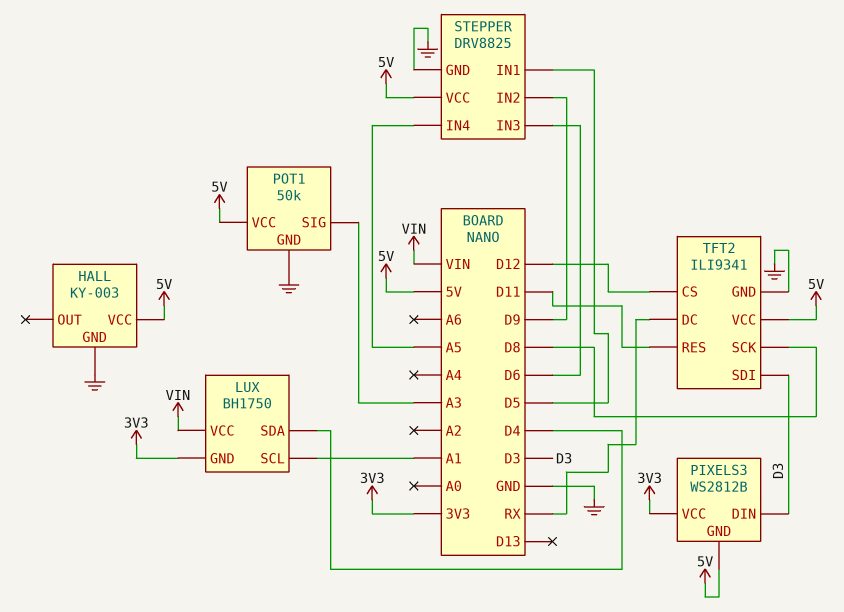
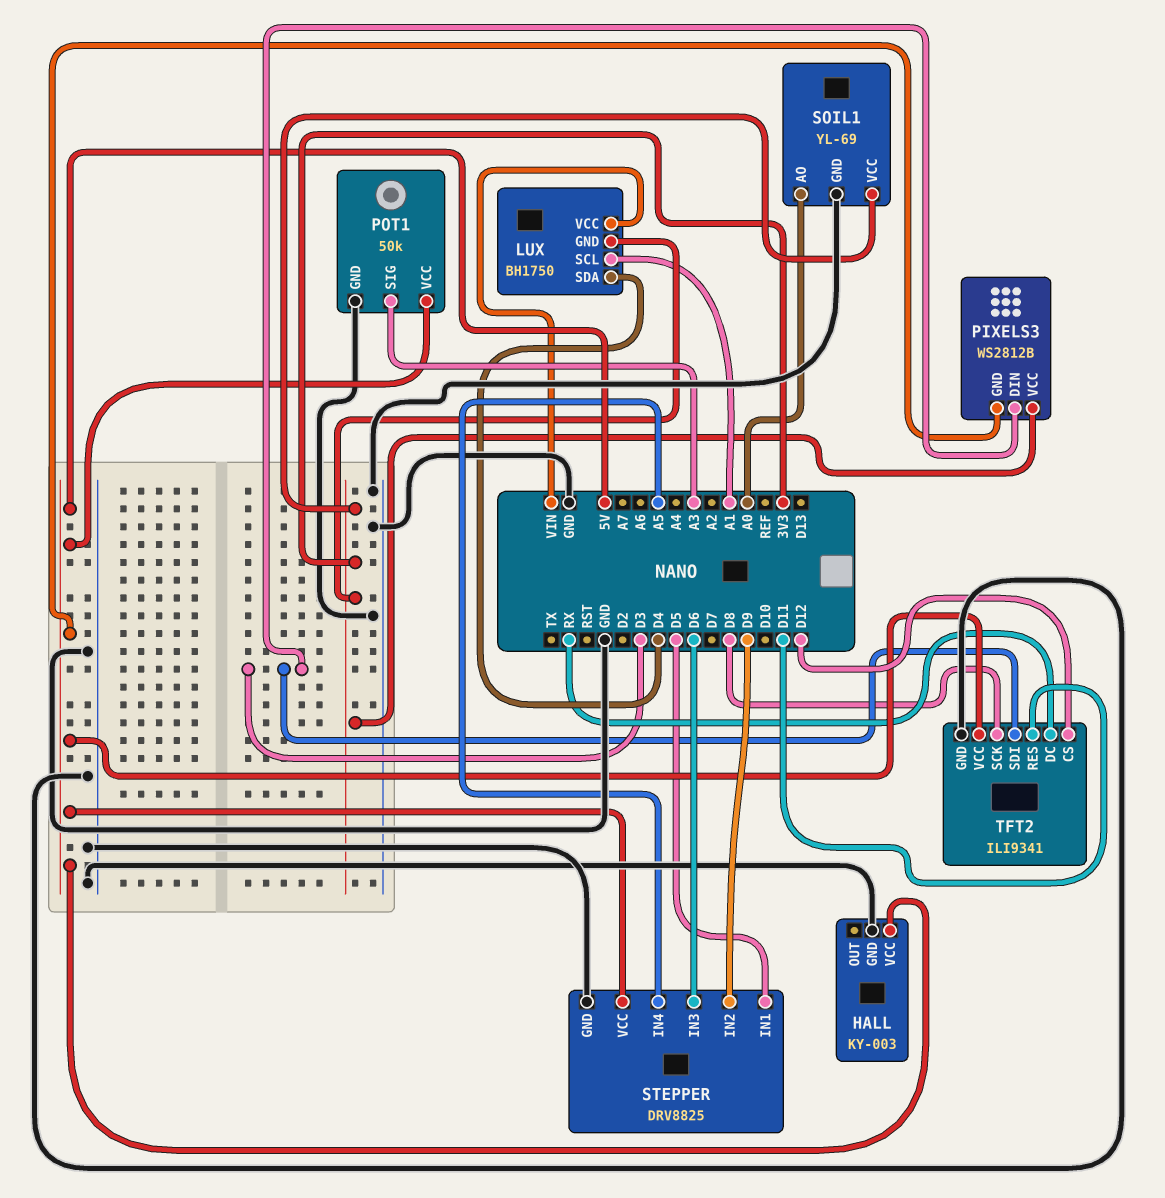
SOIL1: none -> YL-69
SOIL1 pin AO: none -> A0
SOIL1 pin GND: none -> GND
SOIL1 pin VCC: none -> 3V3

